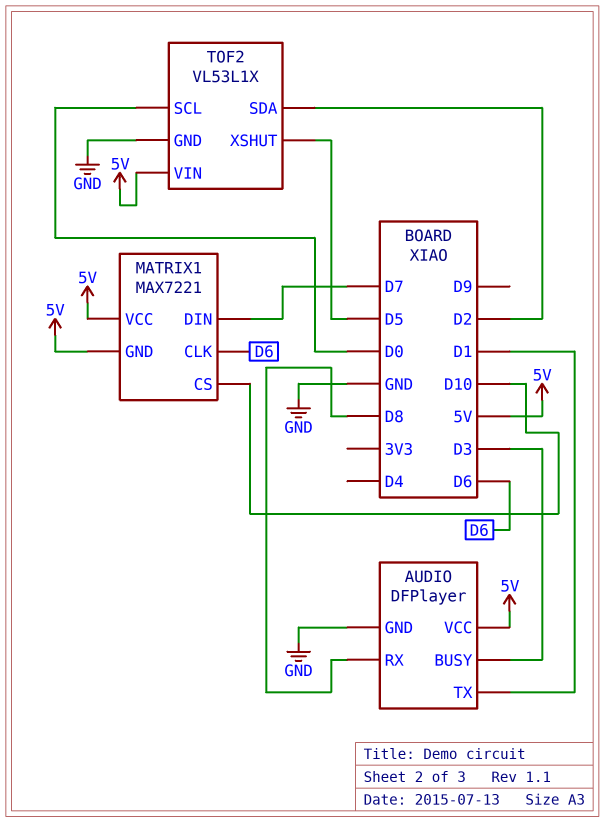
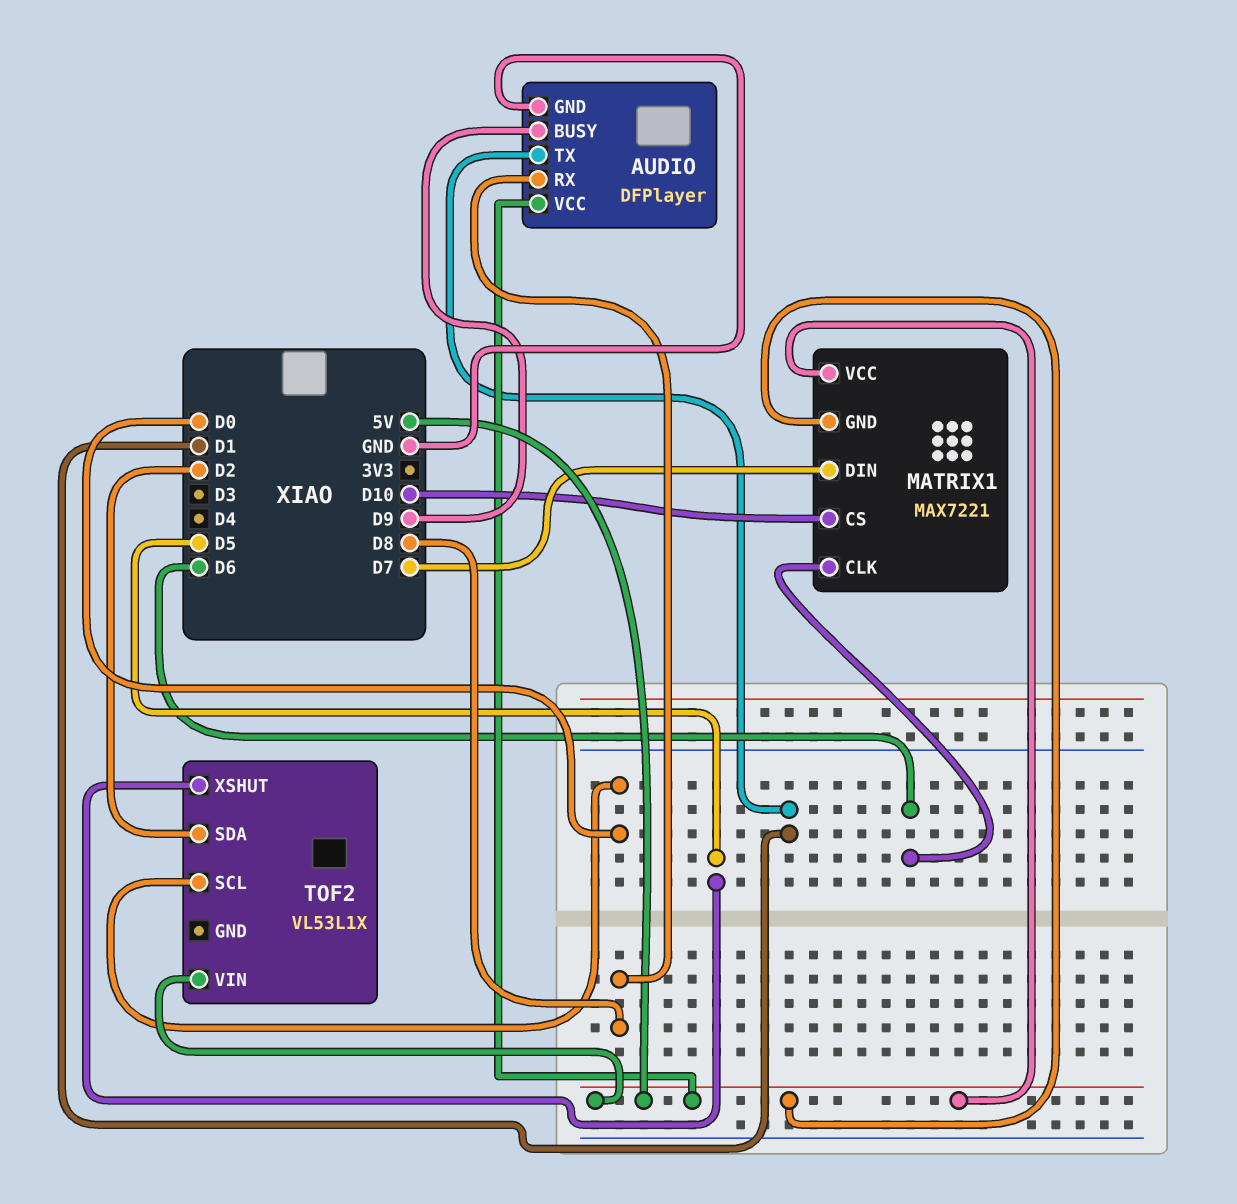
AUDIO pin BUSY: D3 -> D9
TOF2 pin GND: GND -> none

